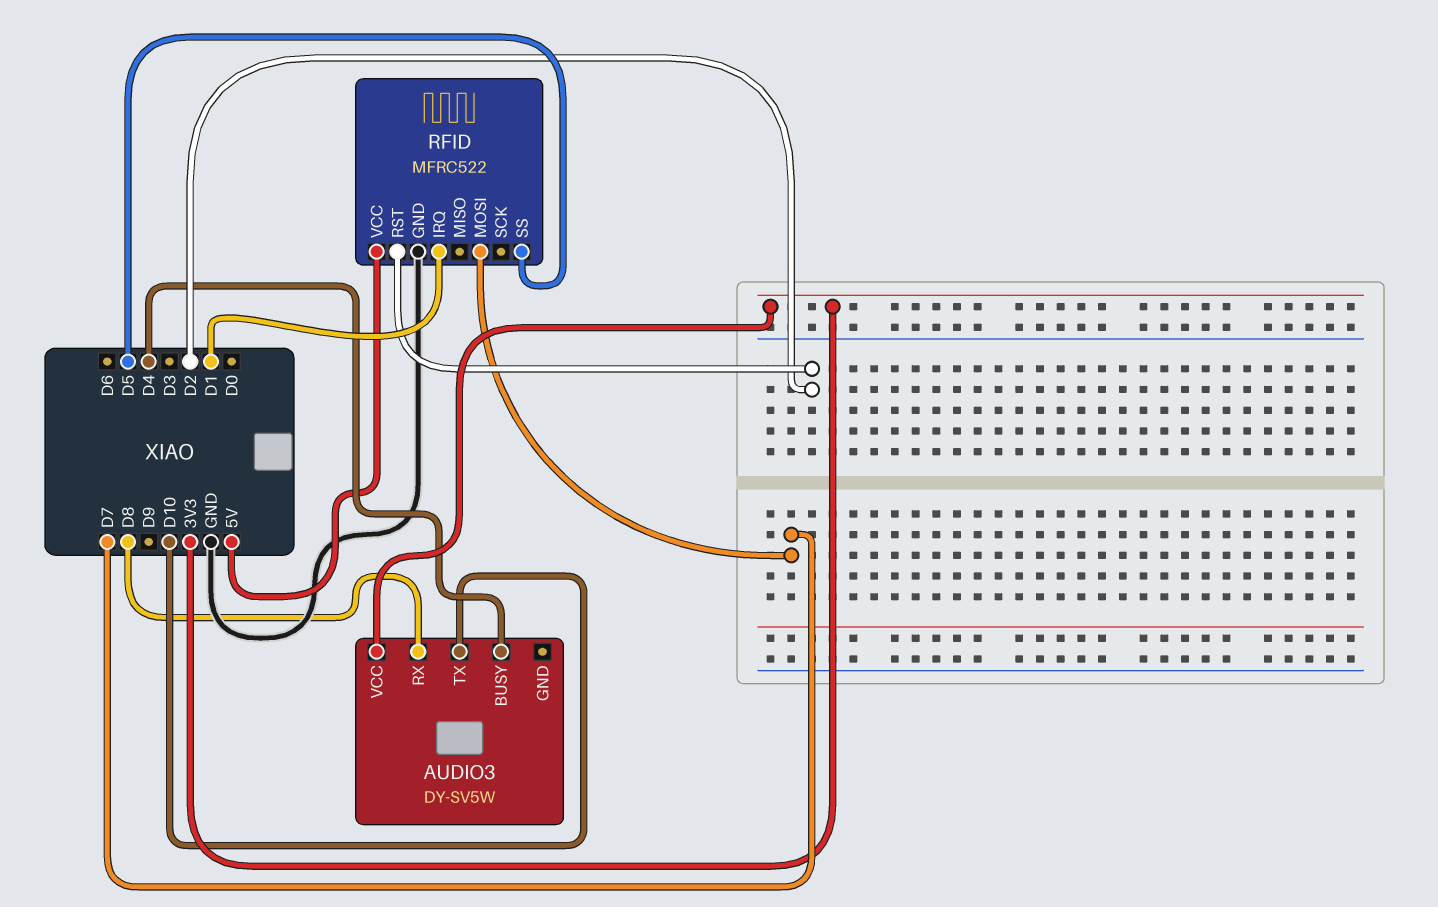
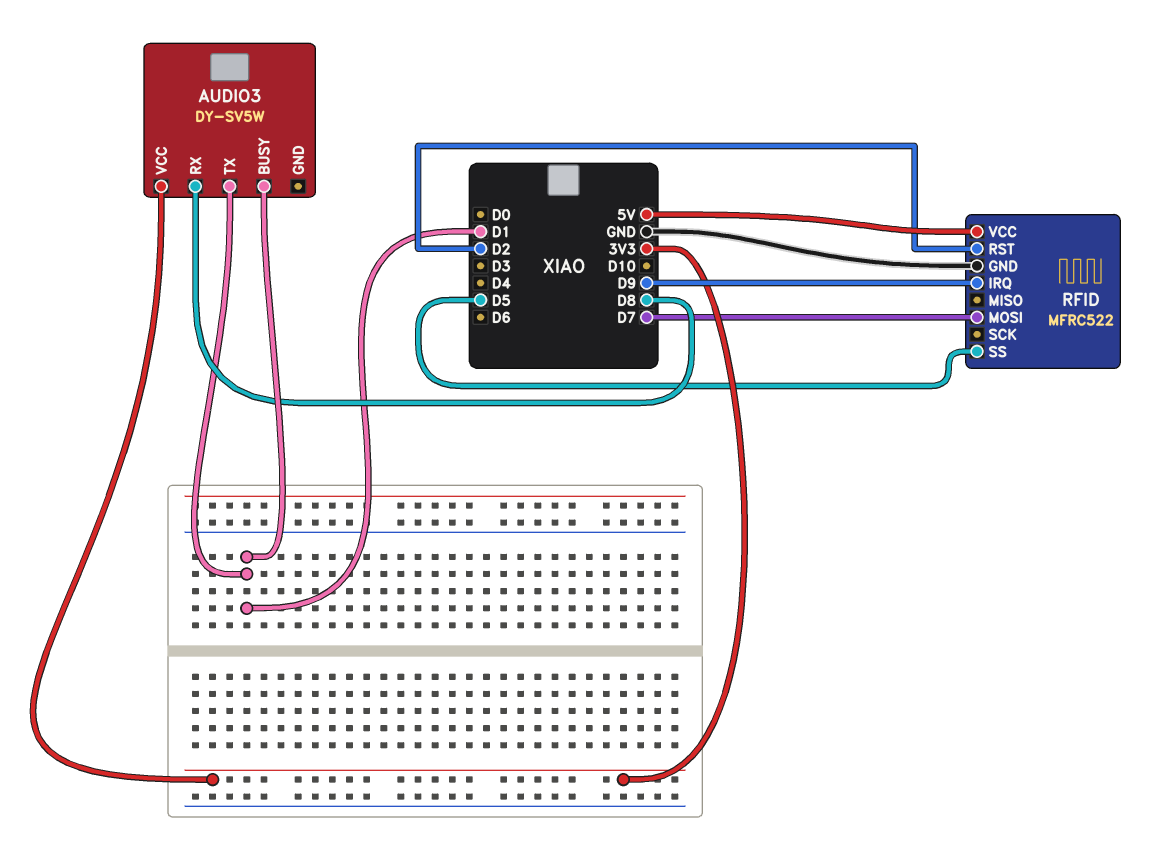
AUDIO3 pin BUSY: D4 -> D1
AUDIO3 pin TX: D10 -> D1
RFID pin IRQ: D1 -> D9

